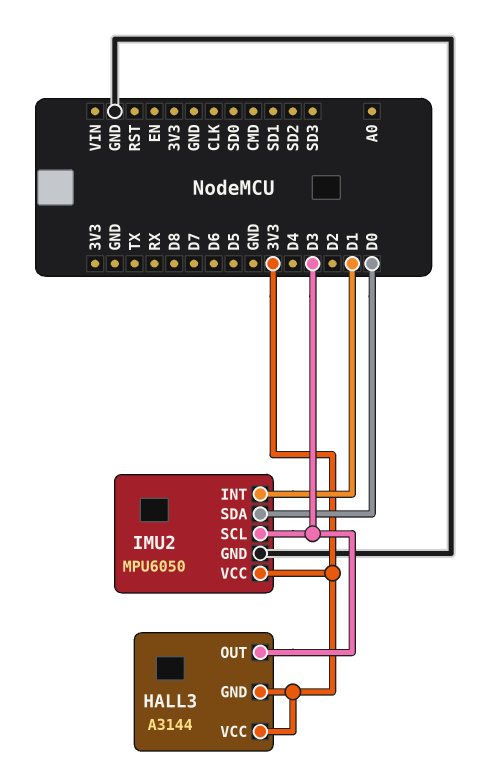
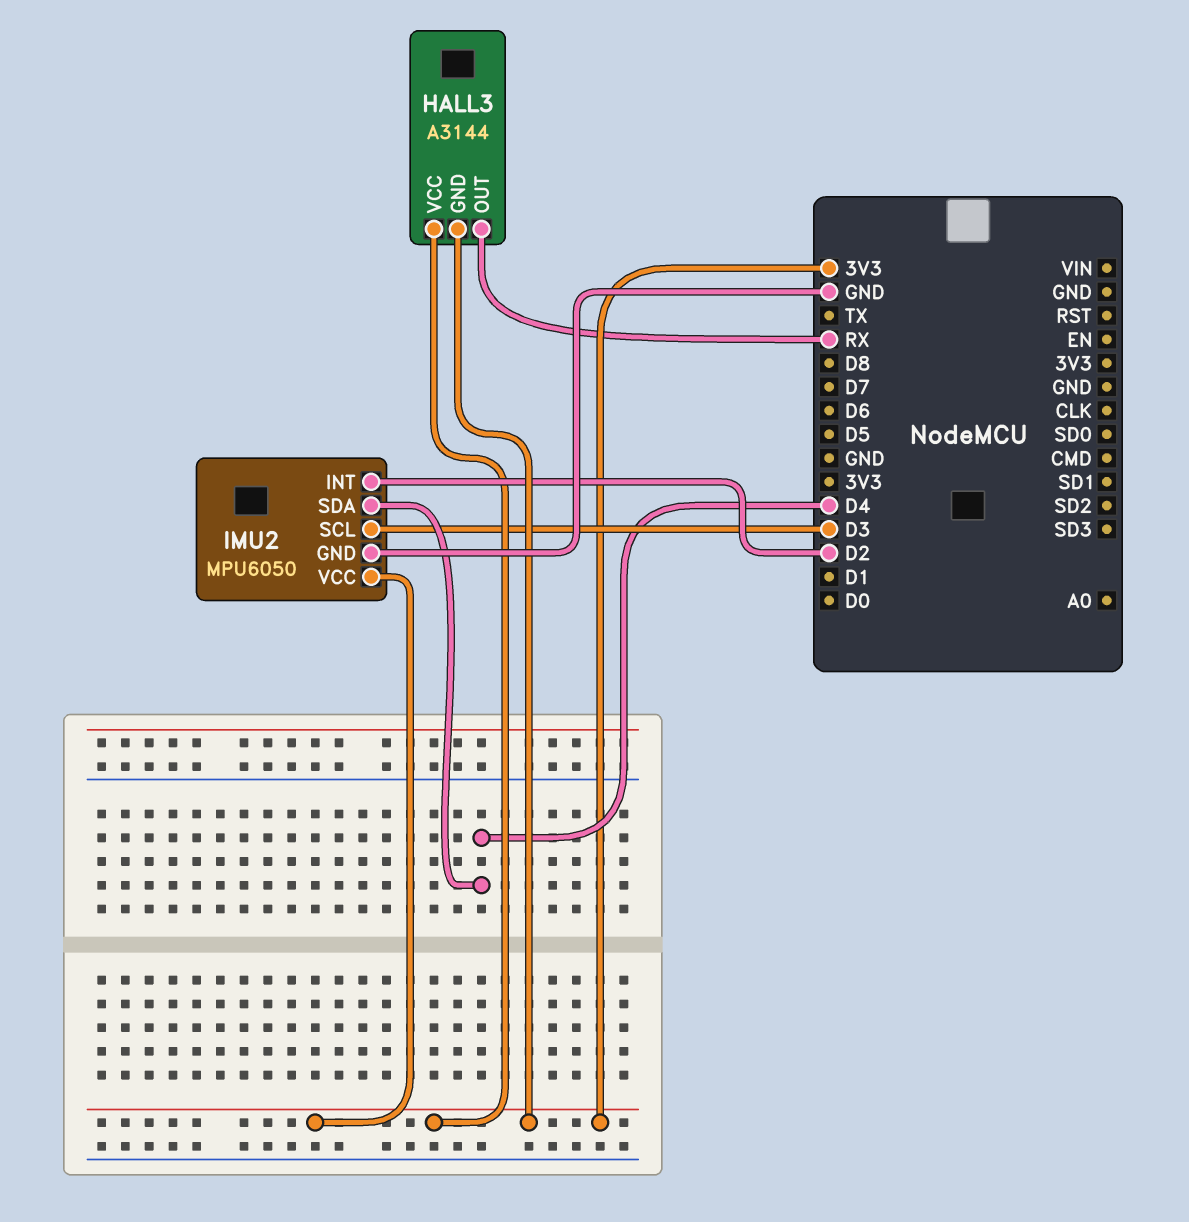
HALL3 pin OUT: D3 -> RX
IMU2 pin INT: D1 -> D2
IMU2 pin SDA: D0 -> D4

